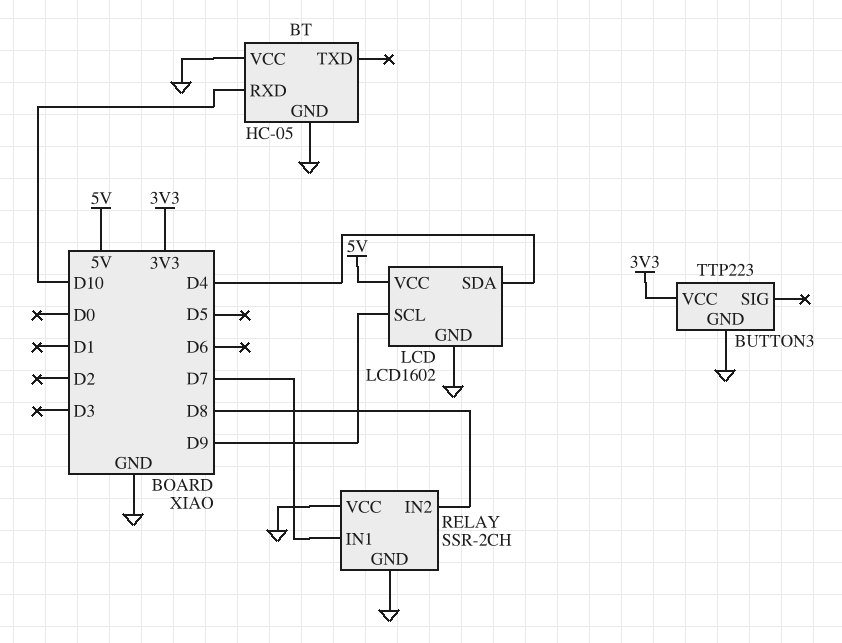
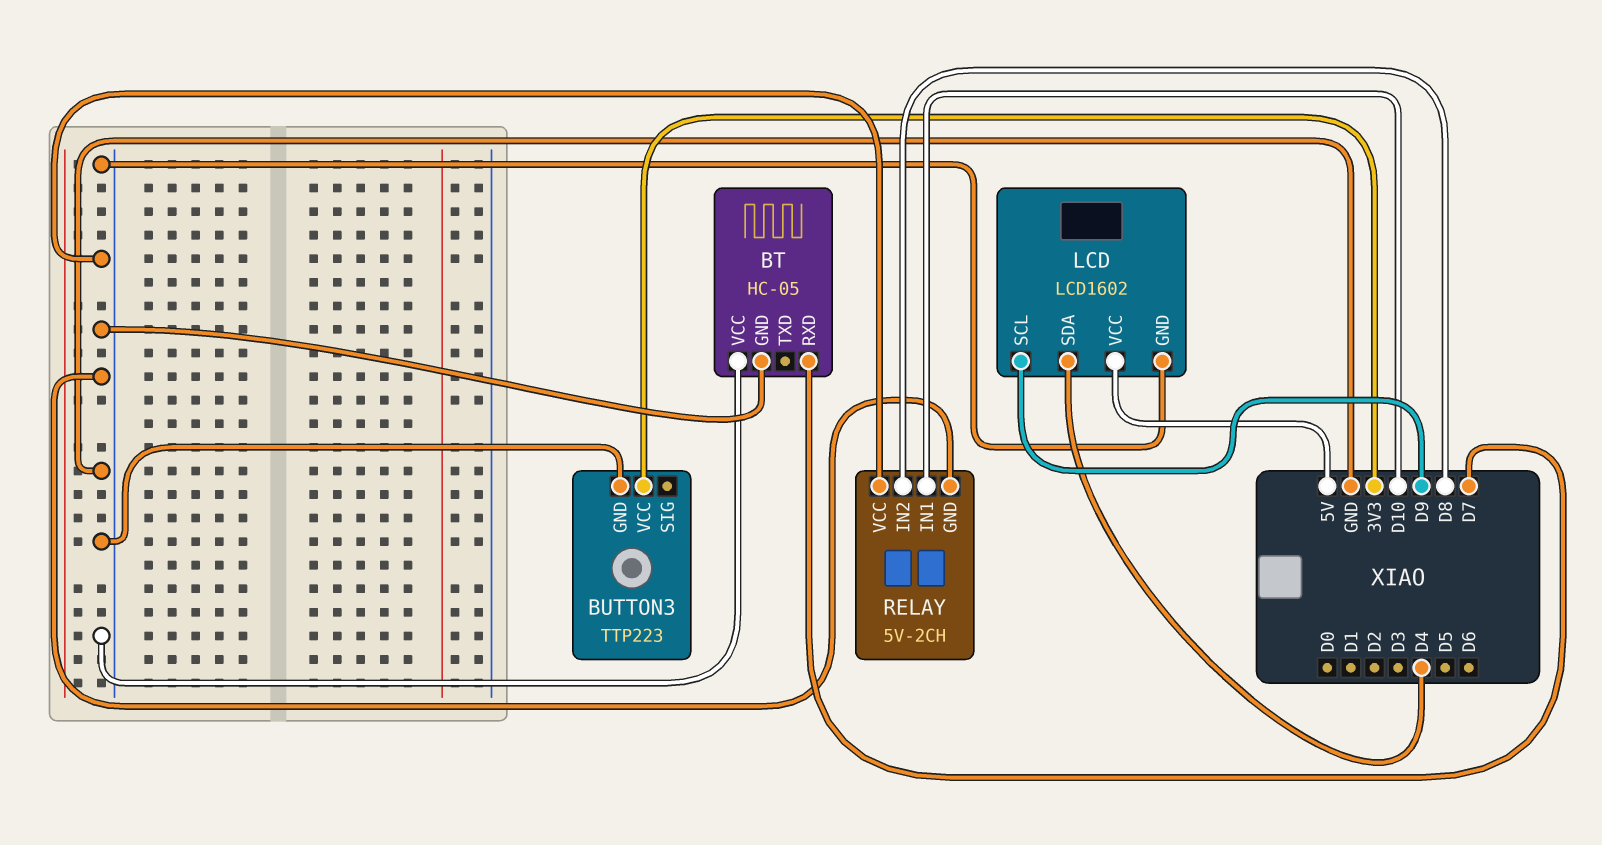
BT pin RXD: D10 -> D7
RELAY: SSR-2CH -> 5V-2CH
RELAY pin IN1: D7 -> D10

